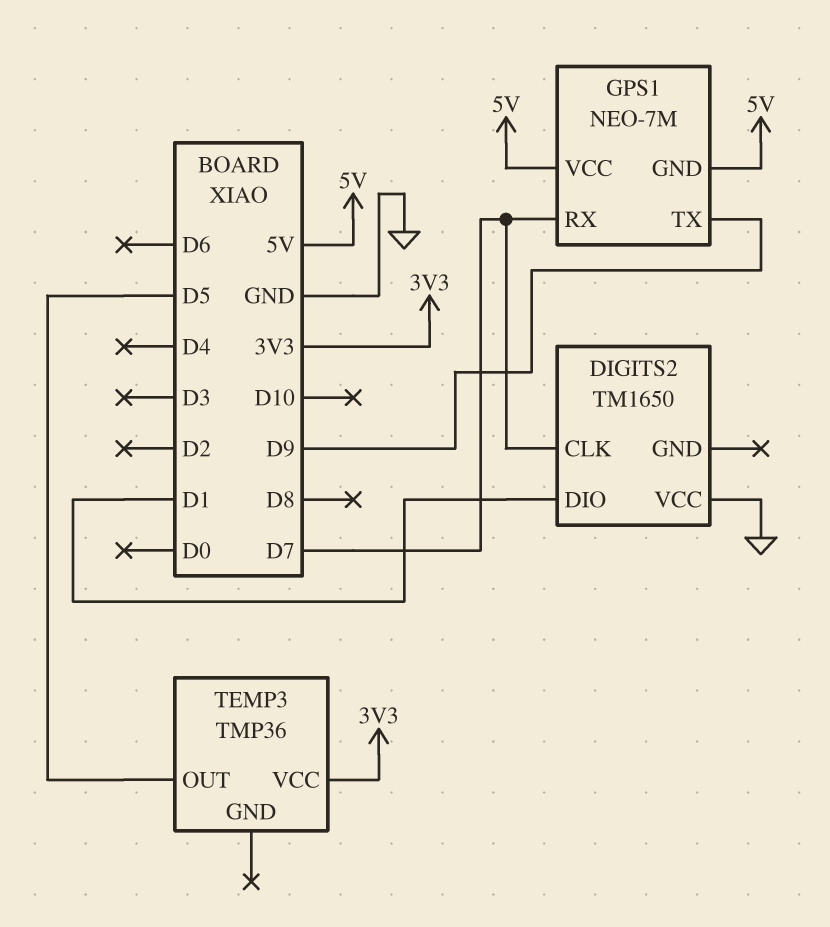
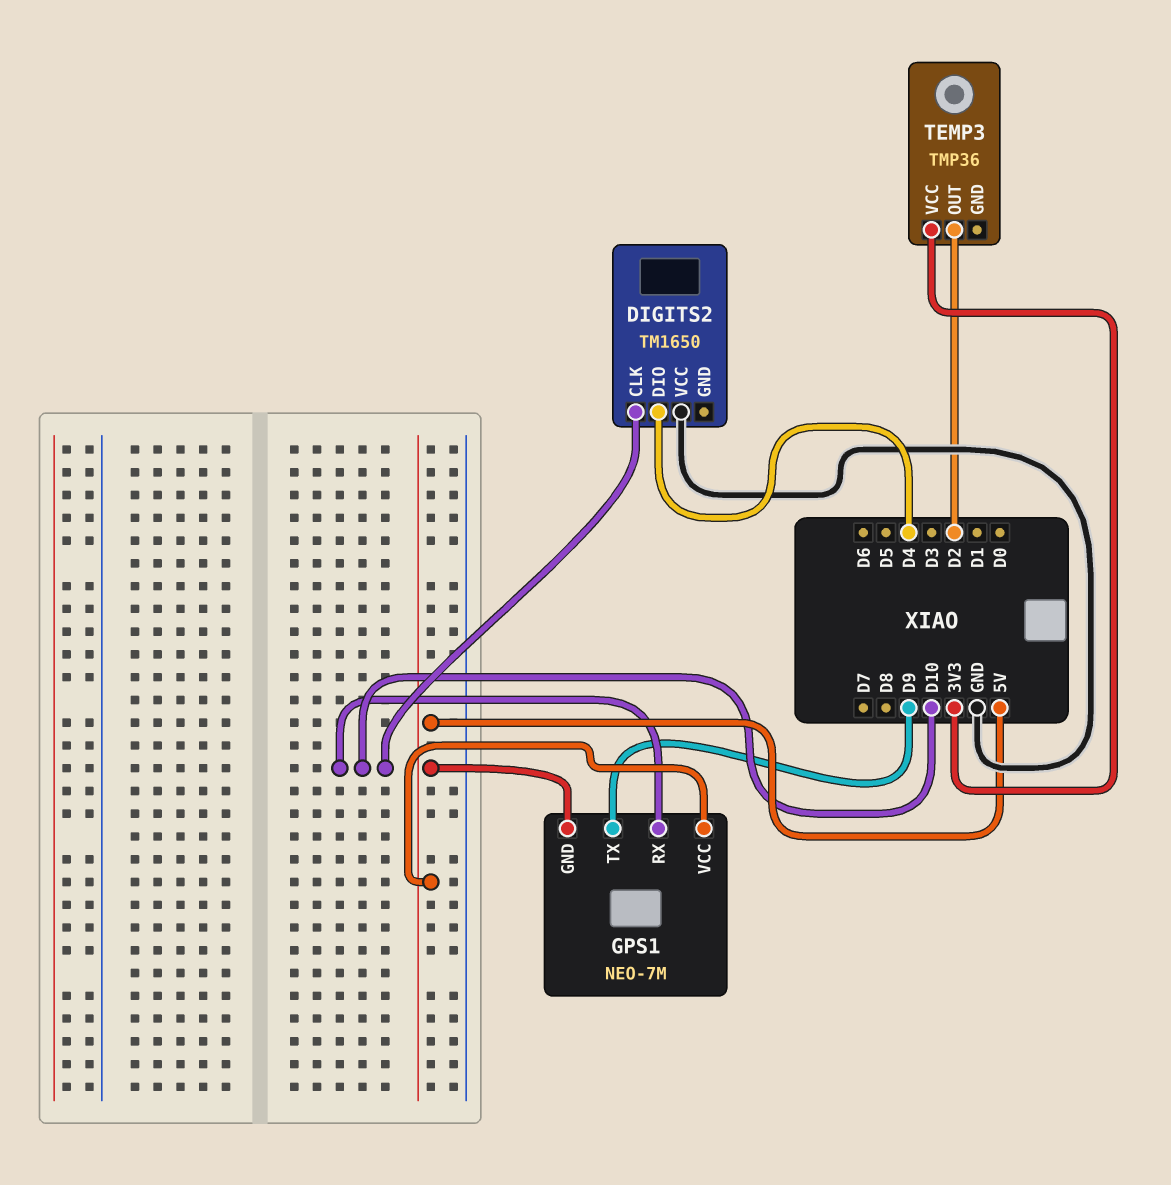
DIGITS2 pin CLK: D7 -> D10
DIGITS2 pin DIO: D1 -> D4
GPS1 pin RX: D7 -> D10
TEMP3 pin OUT: D5 -> D2

